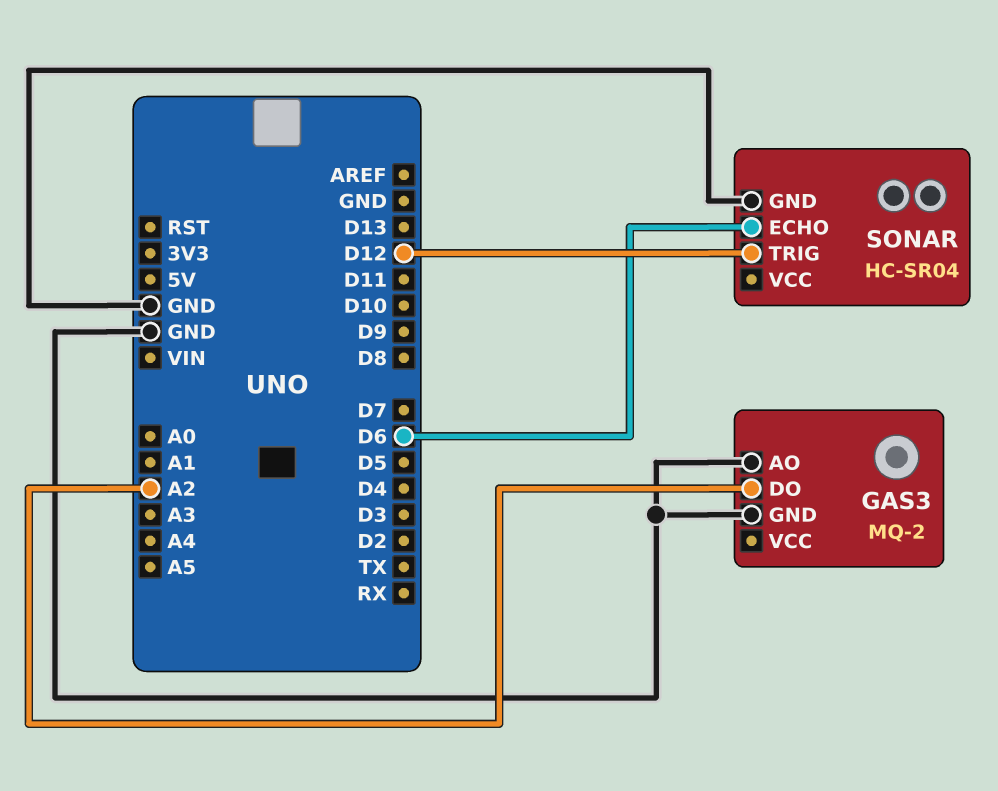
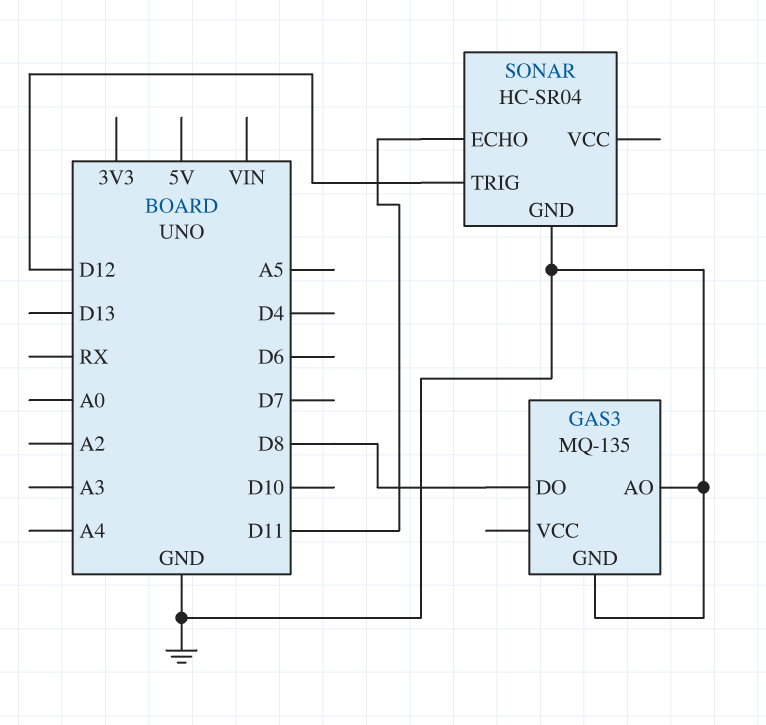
GAS3: MQ-2 -> MQ-135
GAS3 pin DO: A2 -> D8
SONAR pin ECHO: D6 -> D11

